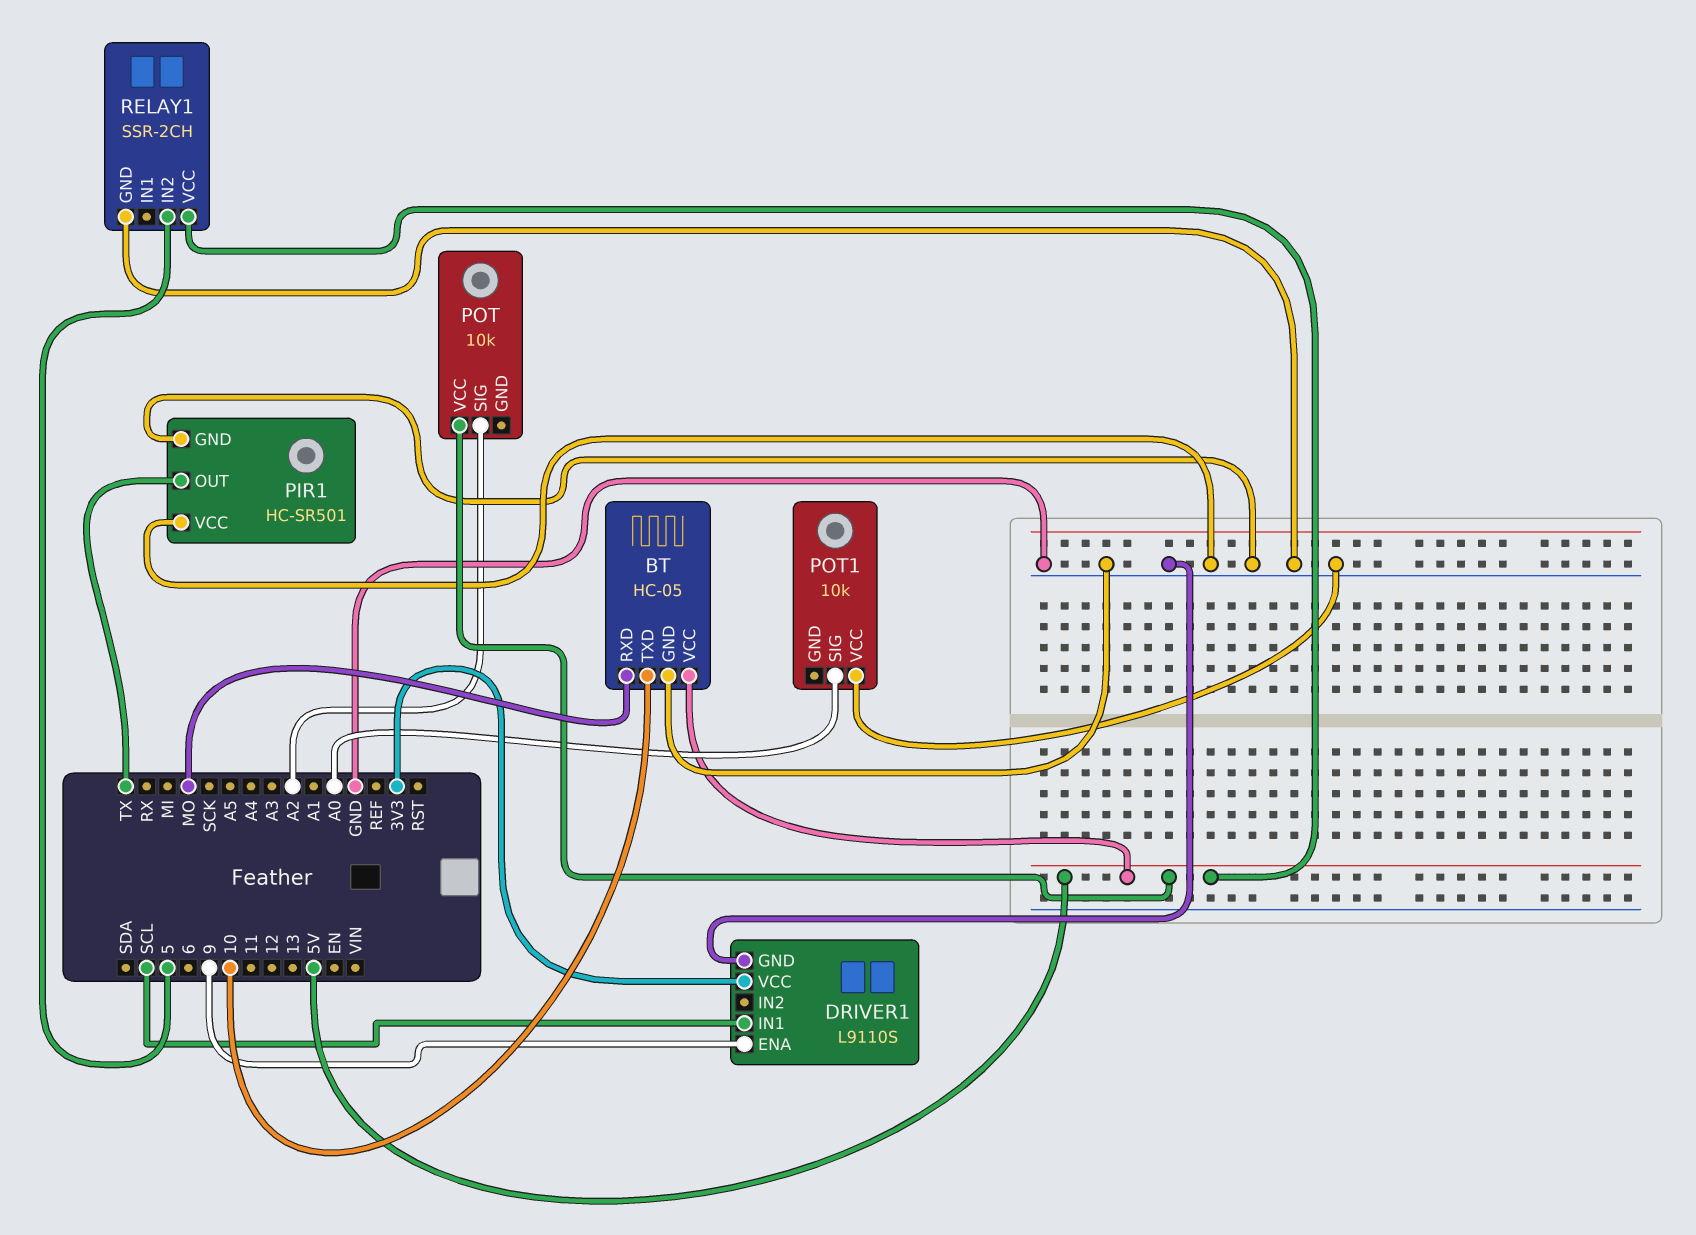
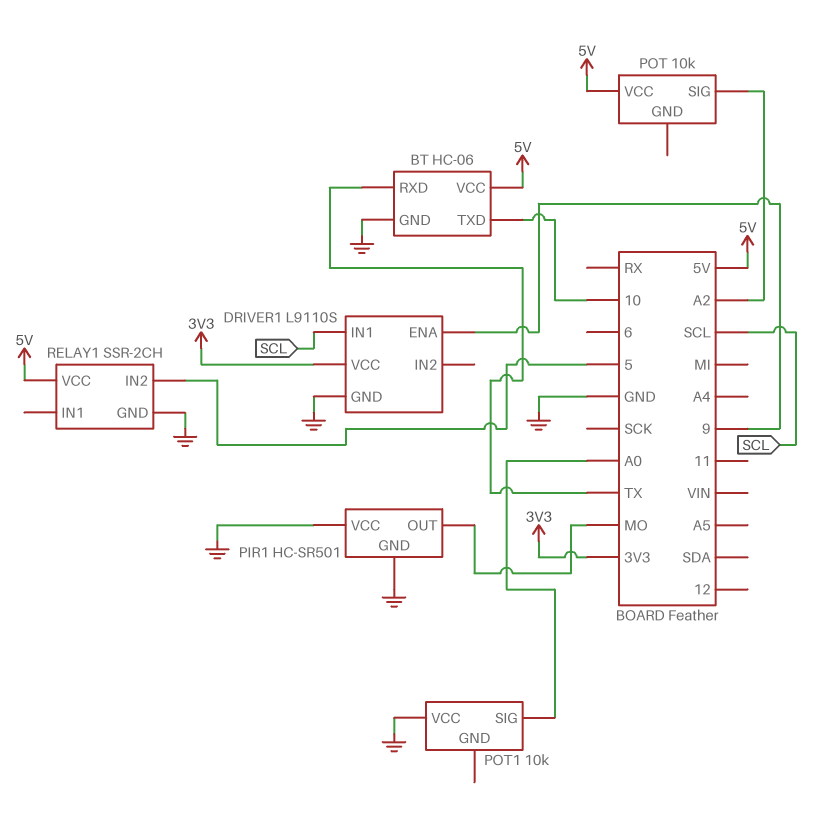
BT: HC-05 -> HC-06
BT pin RXD: MO -> TX
PIR1 pin OUT: TX -> MO

